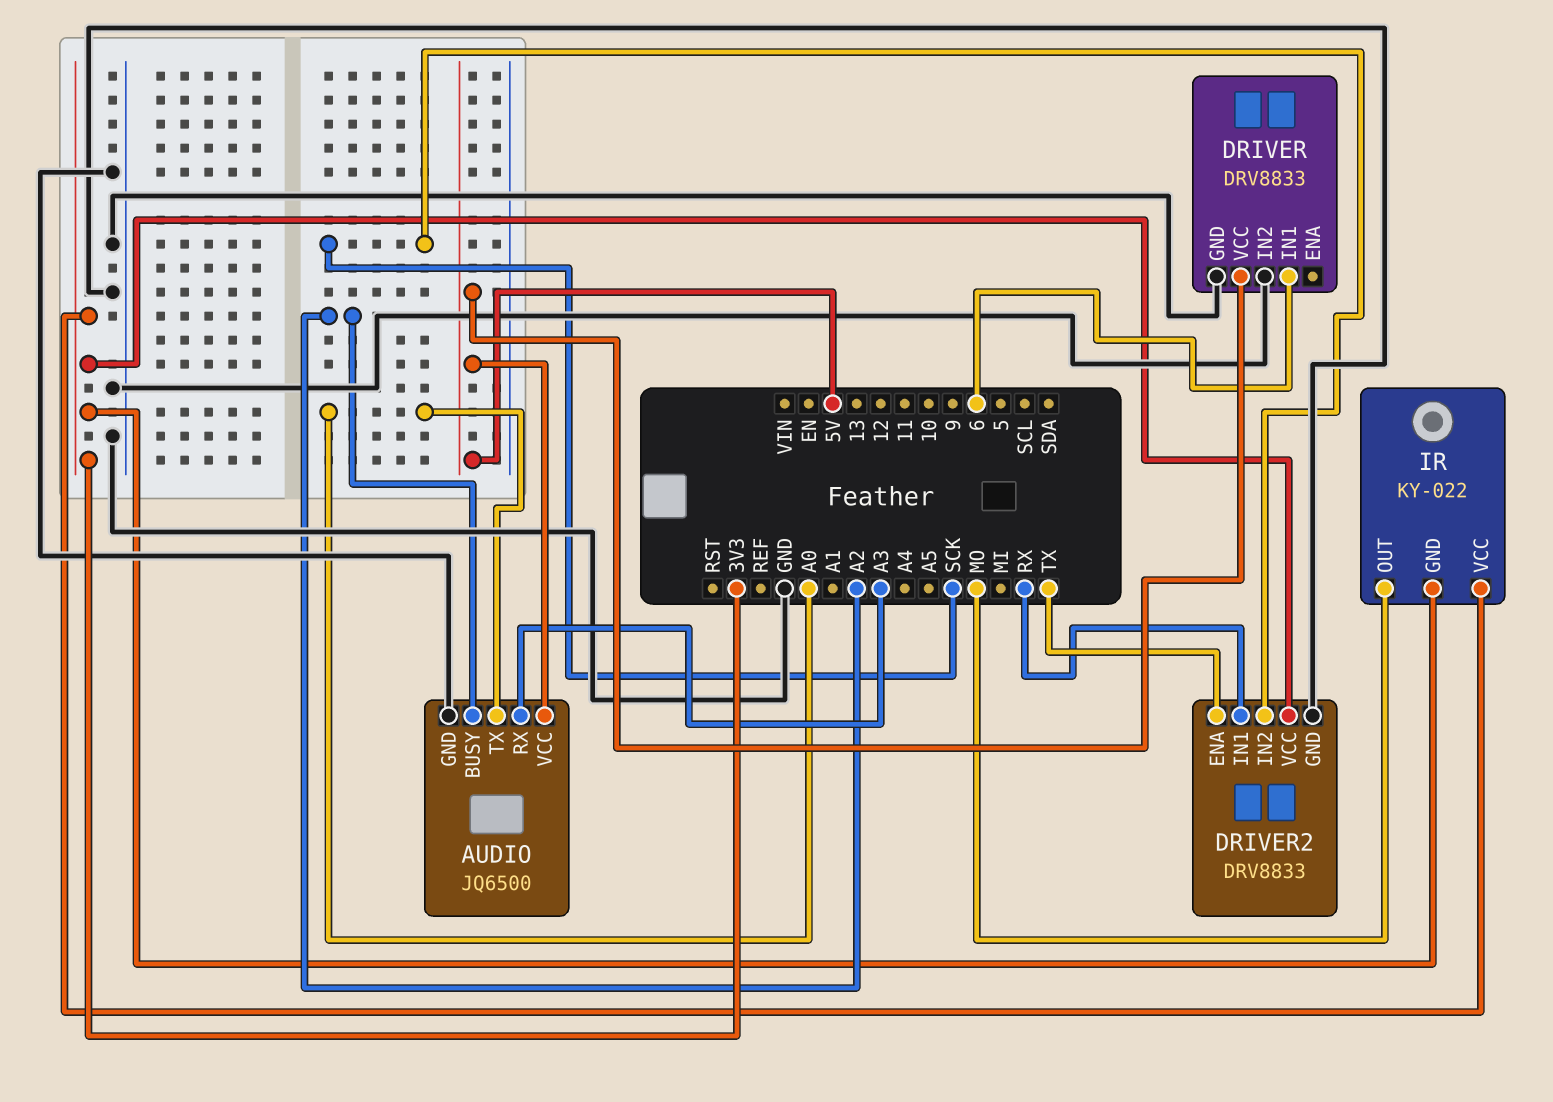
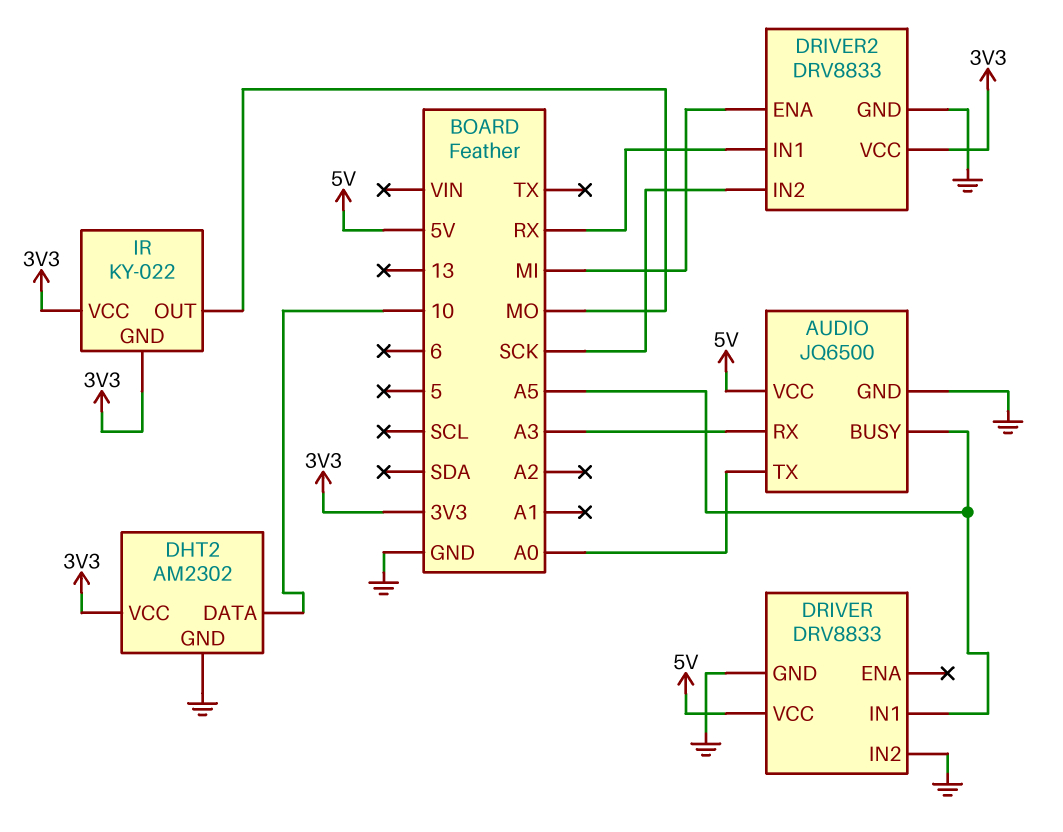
AUDIO pin BUSY: A2 -> A5
DHT2: none -> AM2302
DHT2 pin DATA: none -> 10
DHT2 pin GND: none -> GND
DHT2 pin VCC: none -> 3V3
DRIVER pin IN1: 6 -> A5
DRIVER2 pin ENA: TX -> MI

